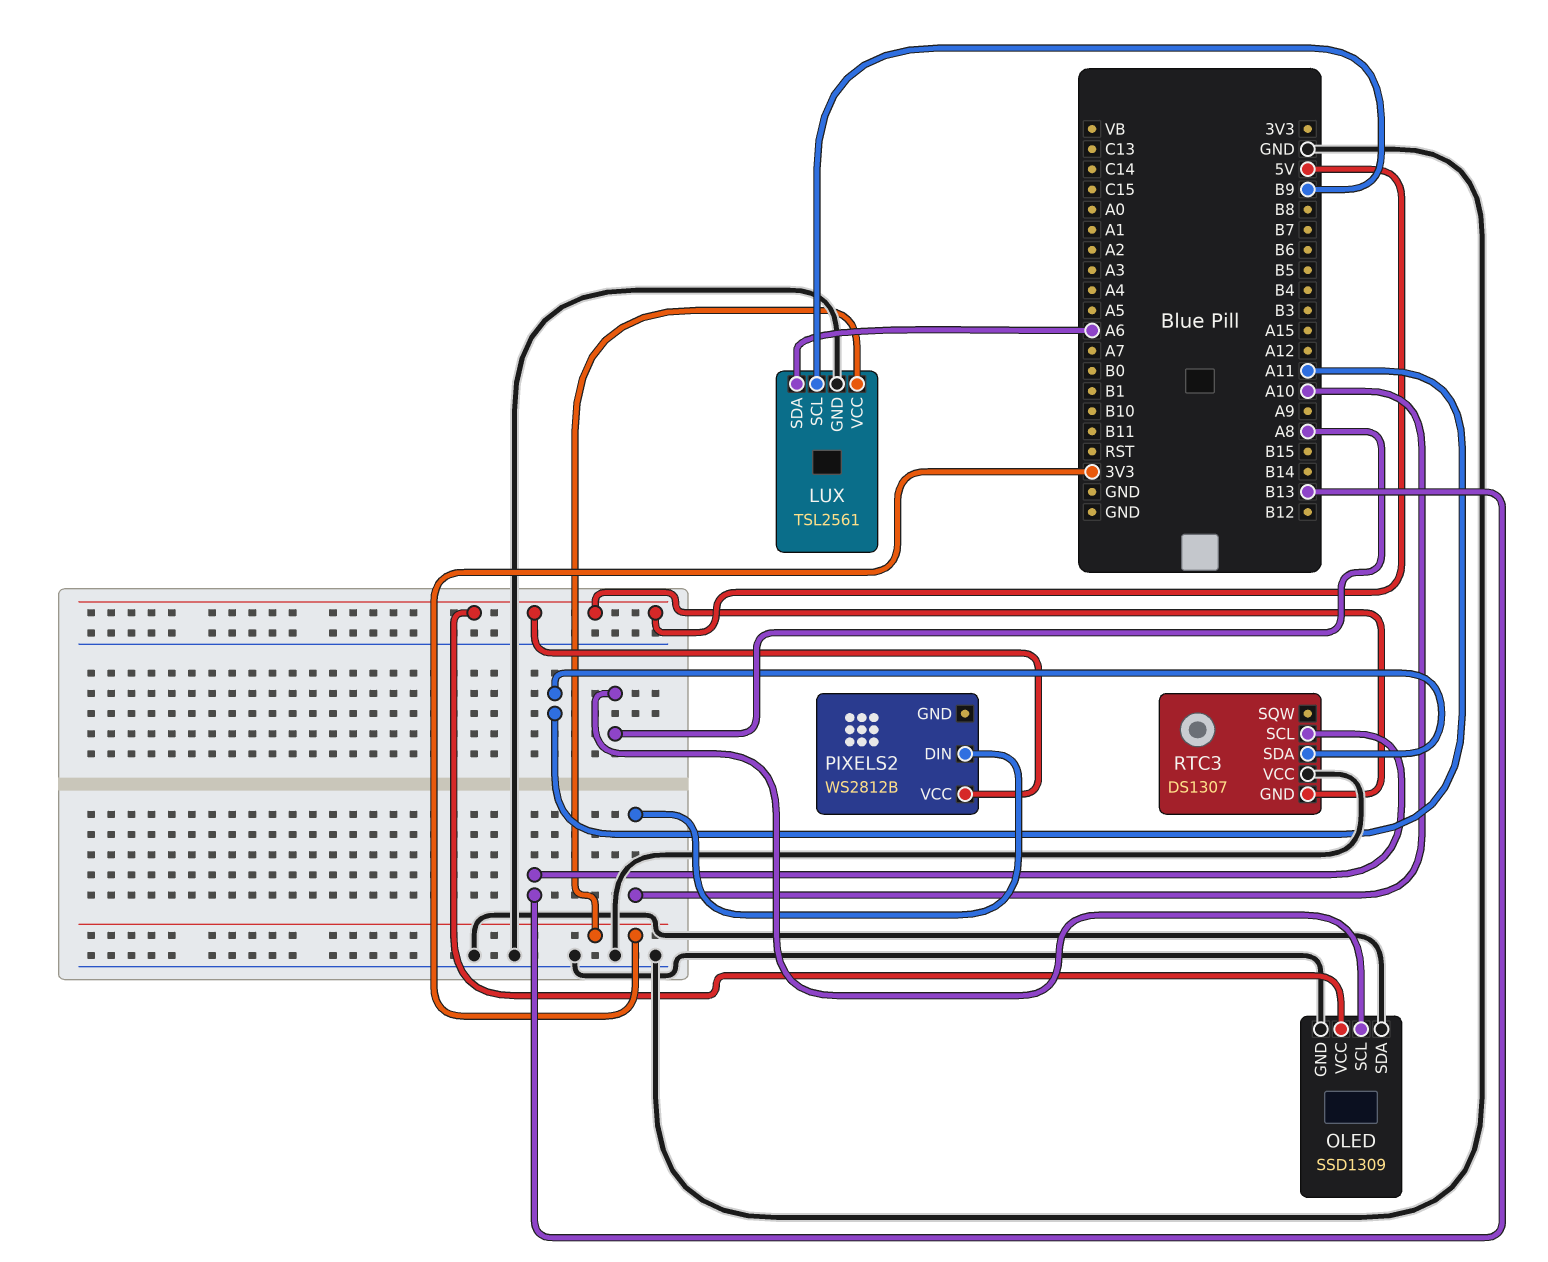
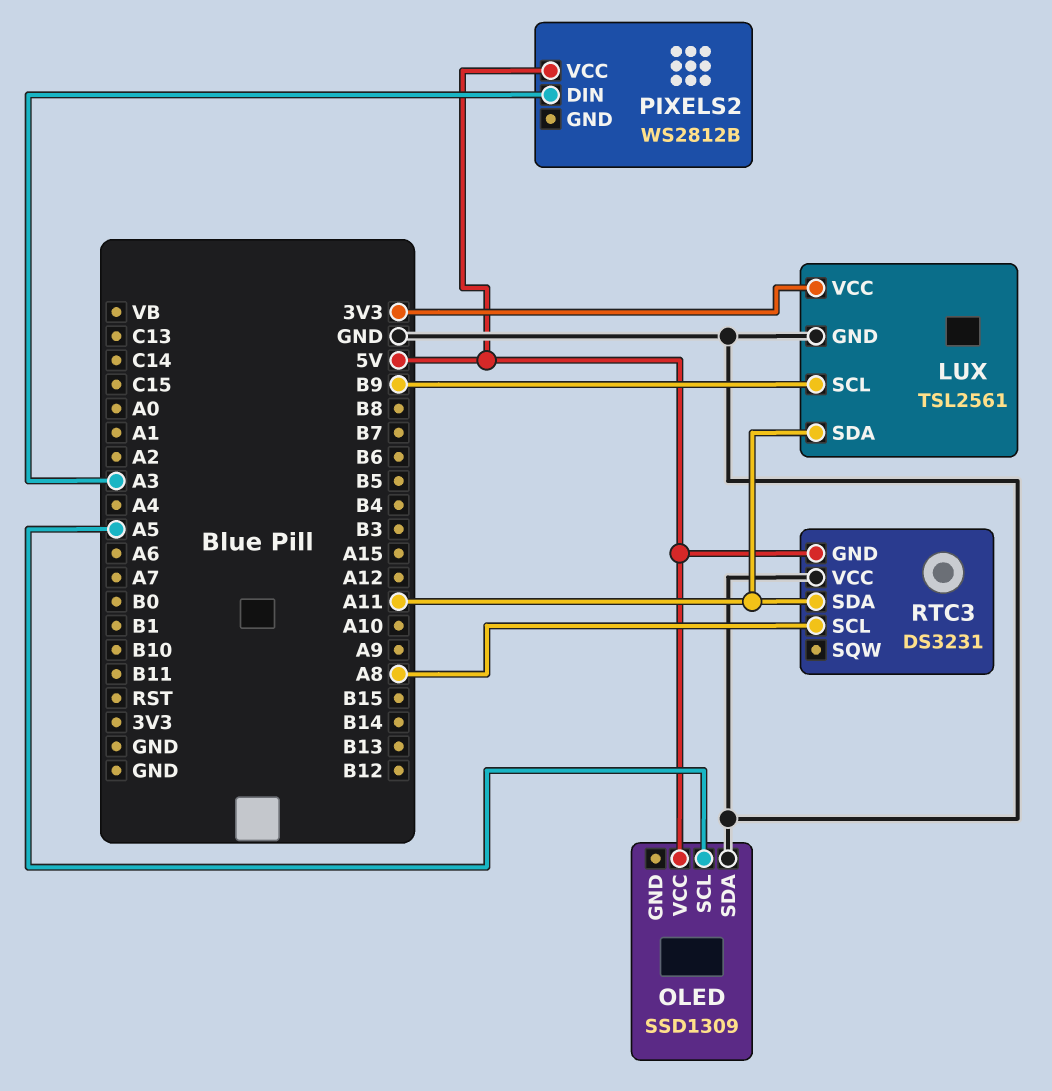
LUX pin SDA: A6 -> A11
OLED pin GND: GND -> none
OLED pin SCL: A8 -> A5
PIXELS2 pin DIN: A10 -> A3
RTC3: DS1307 -> DS3231
RTC3 pin SCL: B13 -> A8

